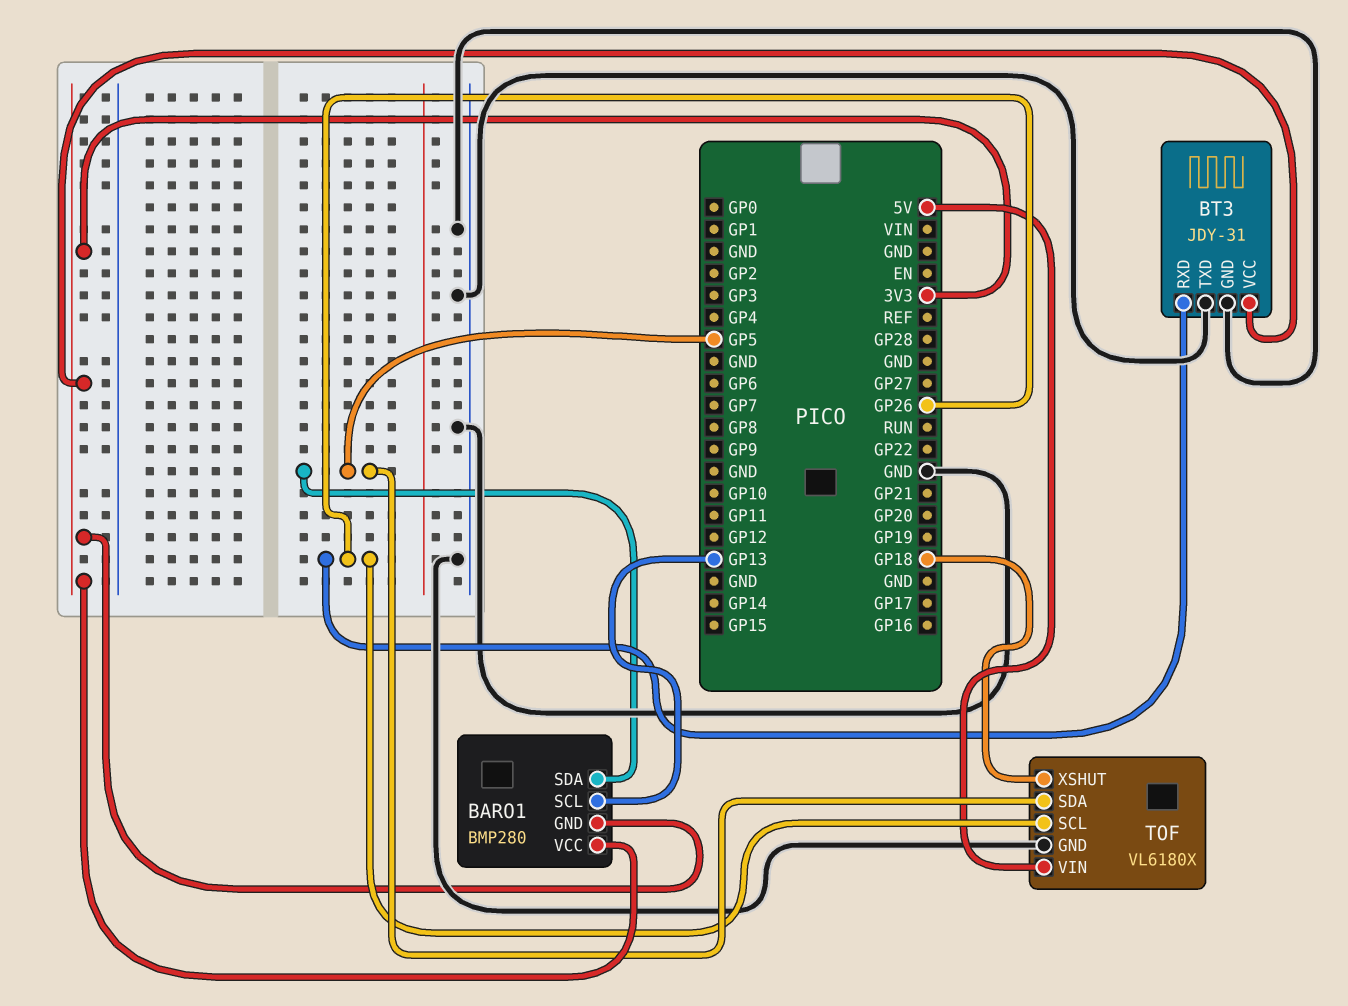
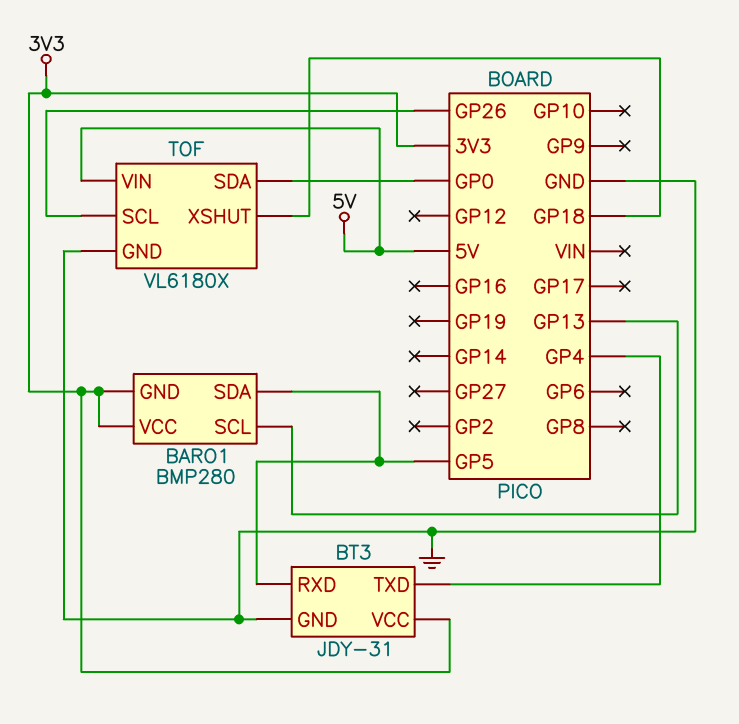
BT3 pin RXD: GP26 -> GP5
BT3 pin TXD: GND -> GP4
TOF pin SDA: GP5 -> GP0

